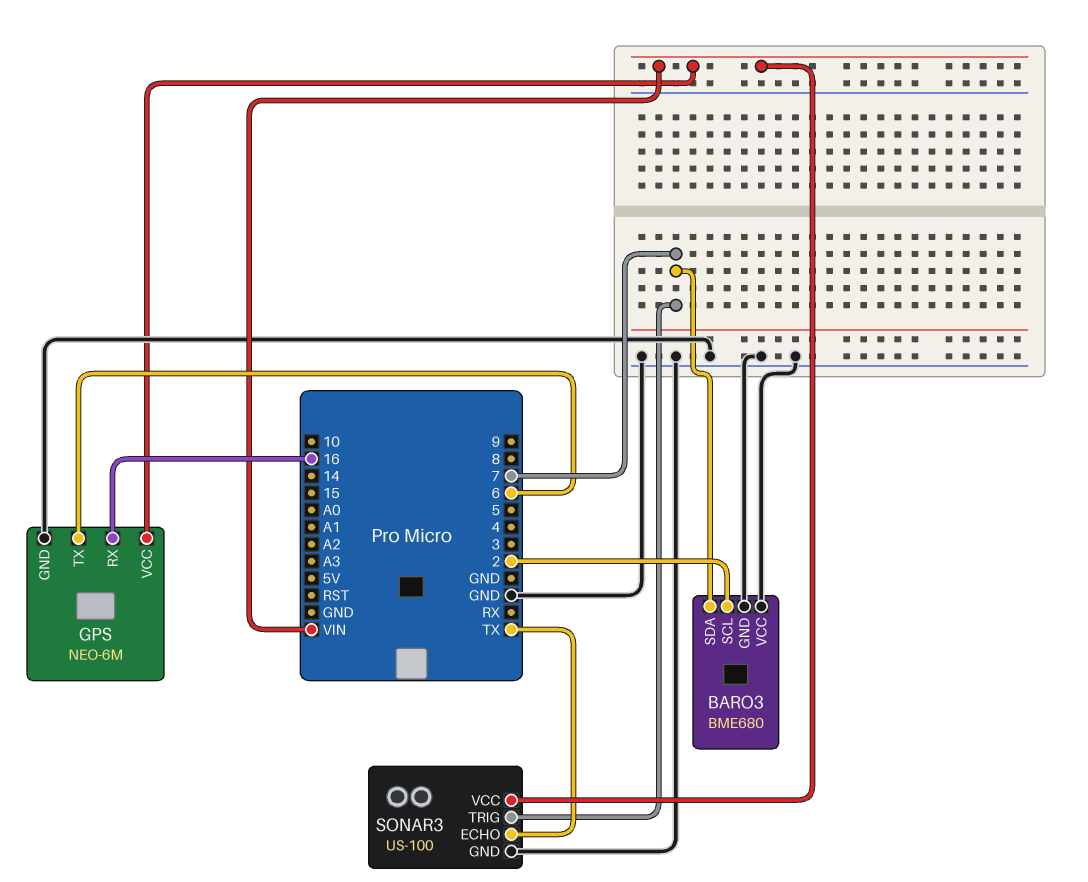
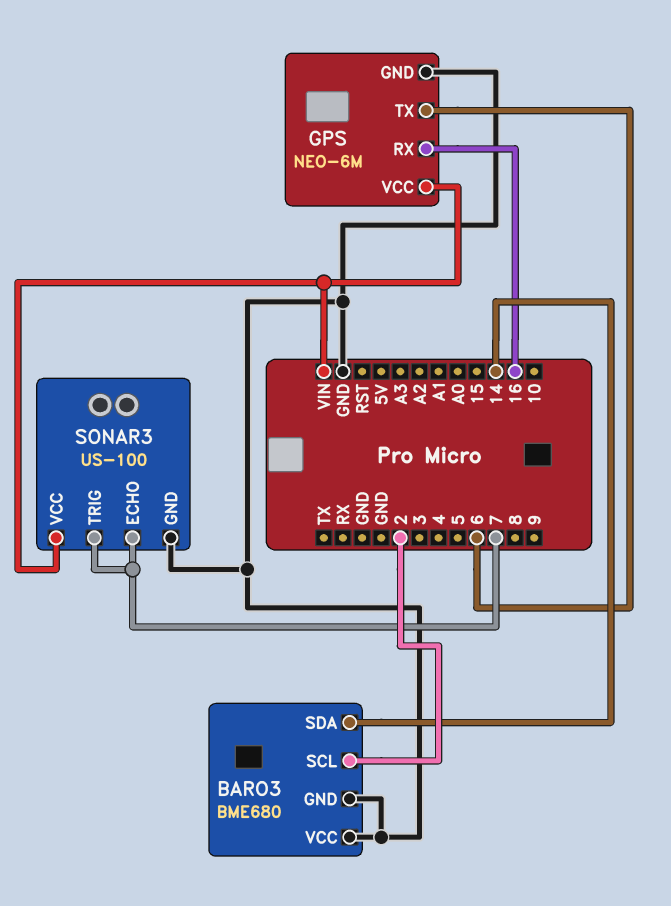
BARO3 pin SDA: 7 -> 14
SONAR3 pin ECHO: TX -> 7

